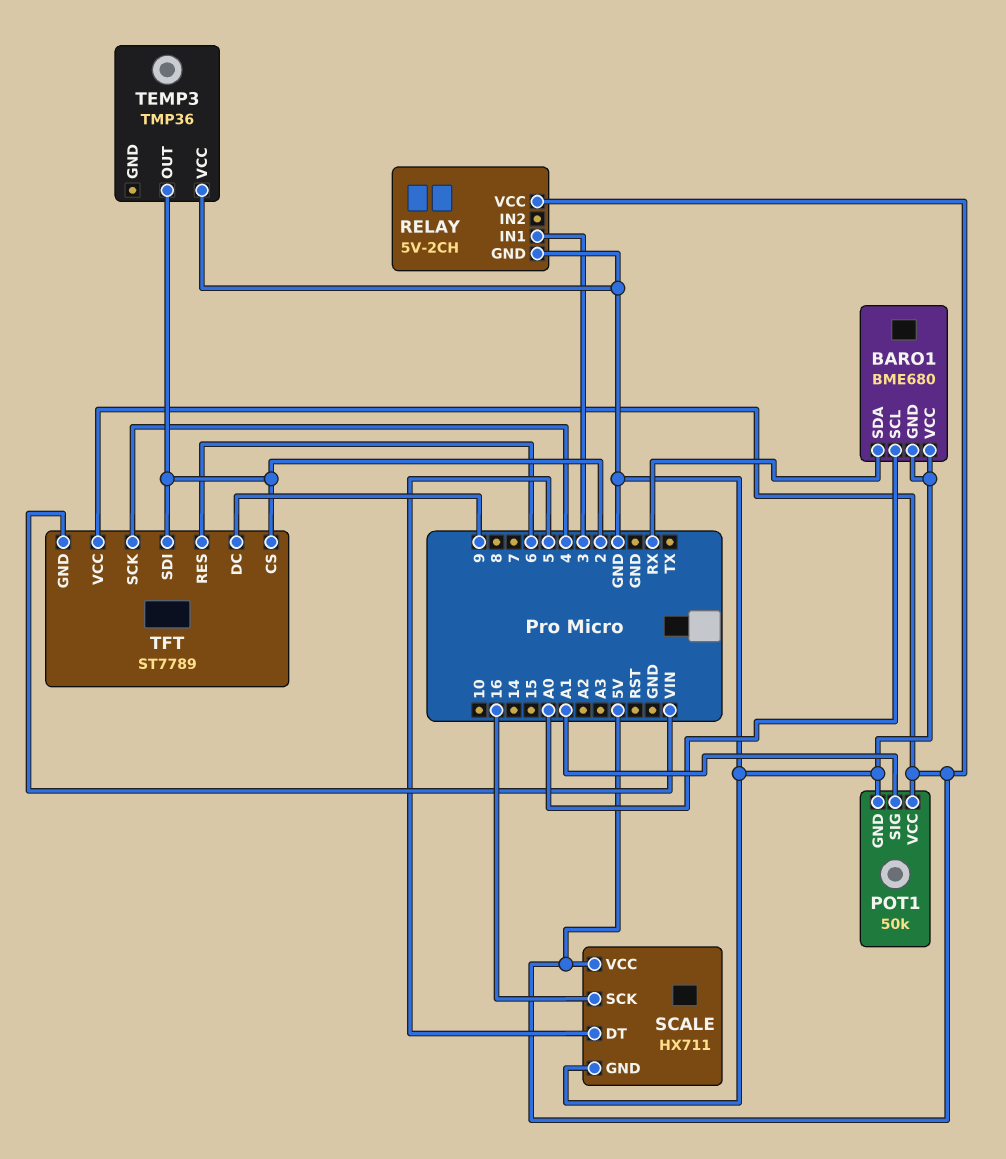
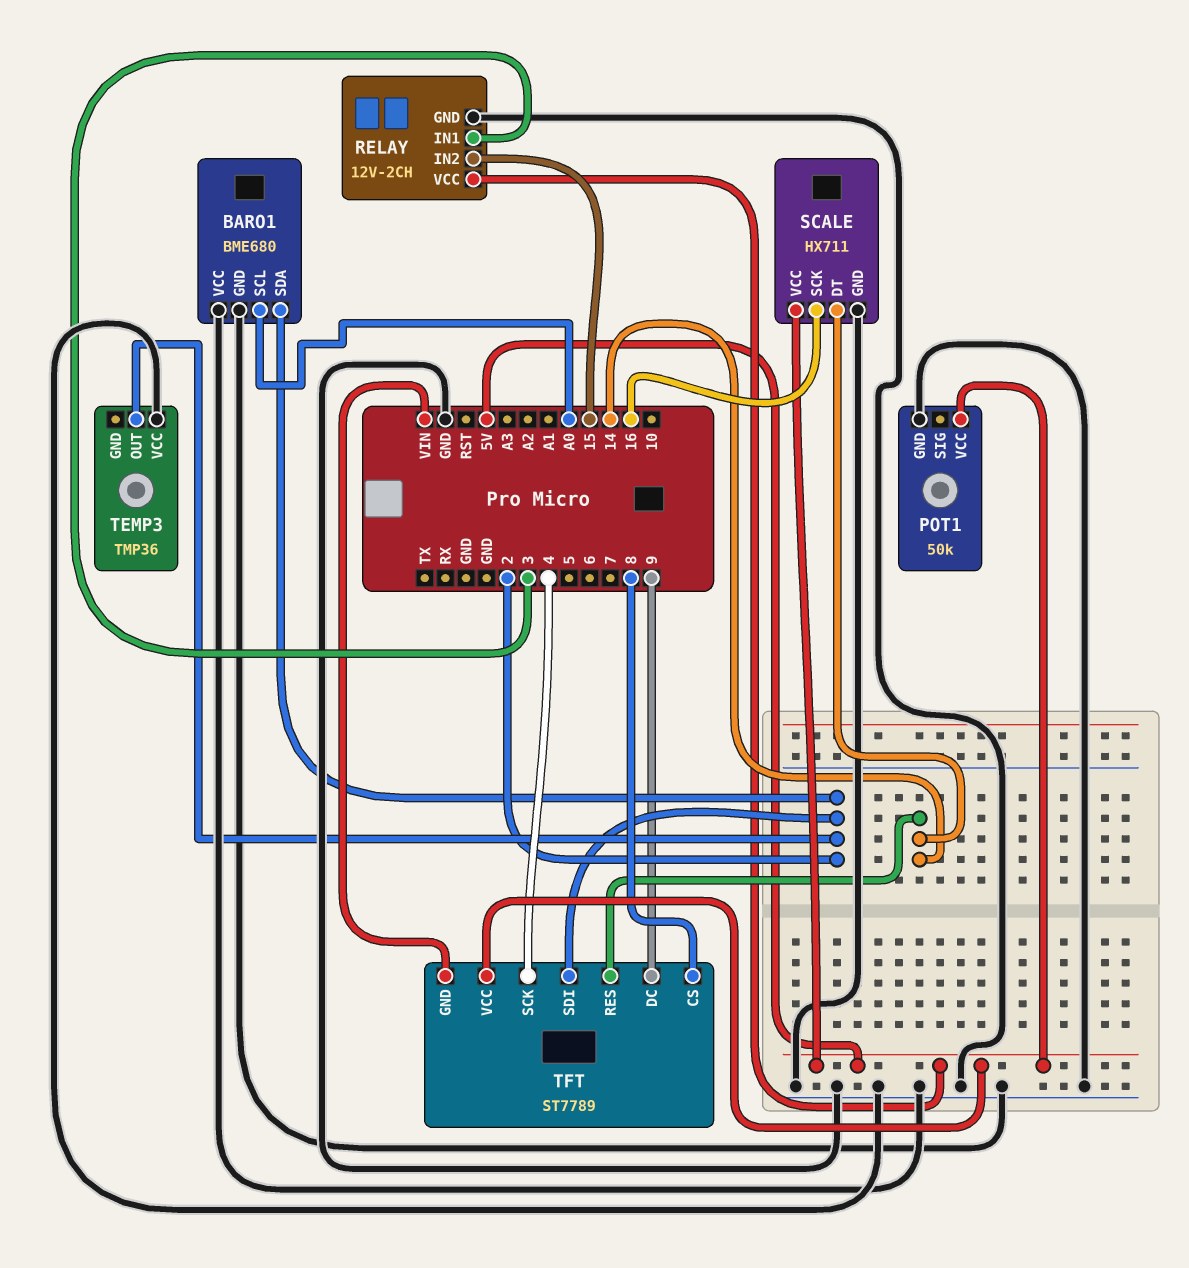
BARO1 pin SDA: RX -> 2
POT1 pin SIG: A1 -> none
RELAY: 5V-2CH -> 12V-2CH
RELAY pin IN2: none -> 15
SCALE pin DT: 5 -> 14
TFT pin CS: 2 -> 8
TFT pin RES: 6 -> 14

